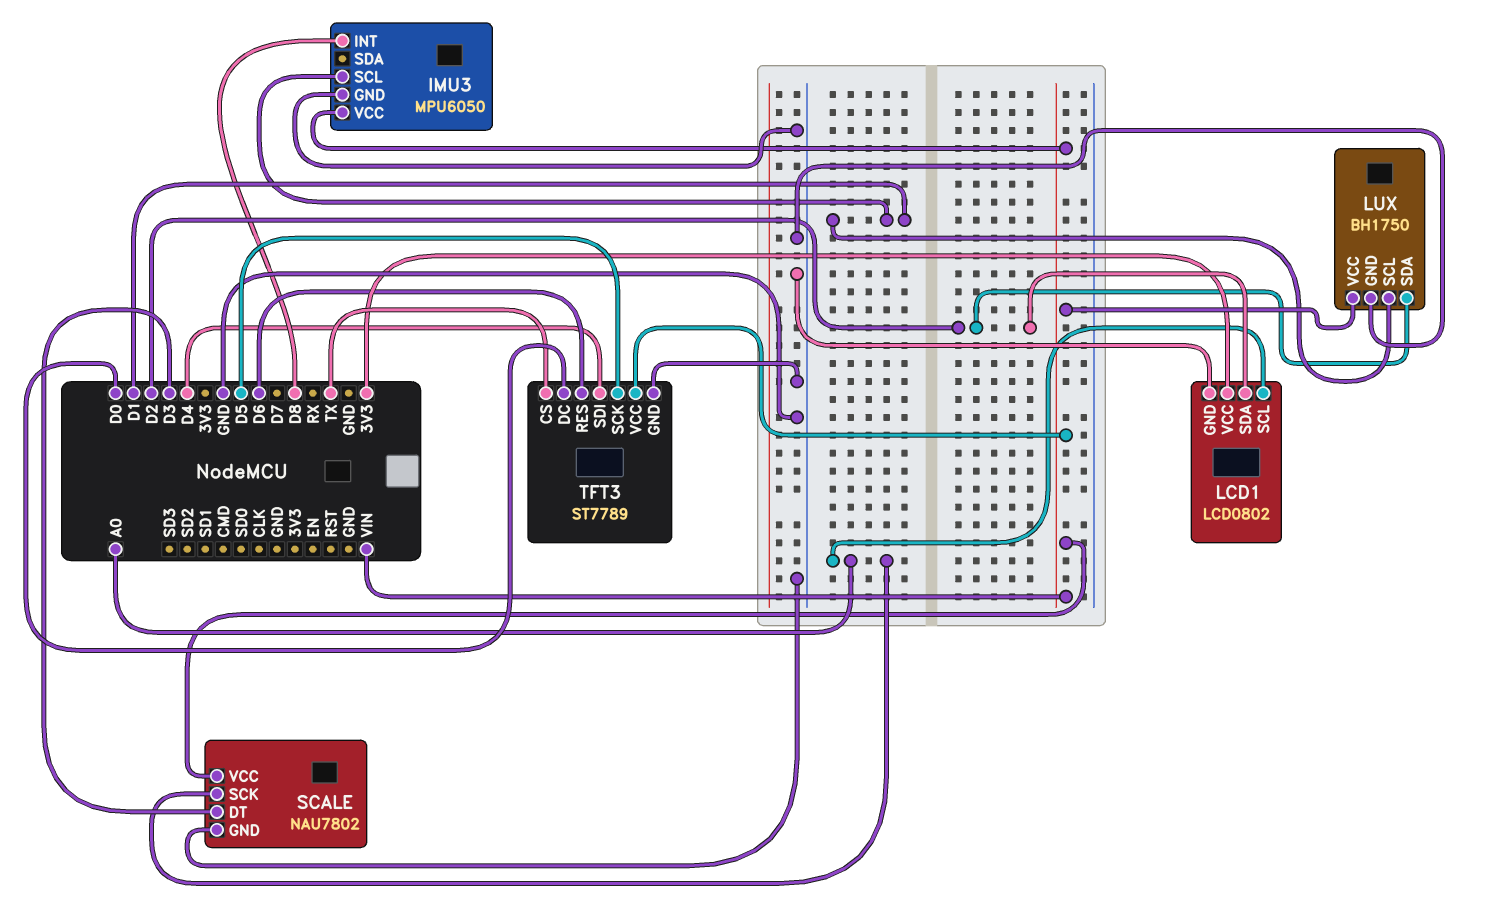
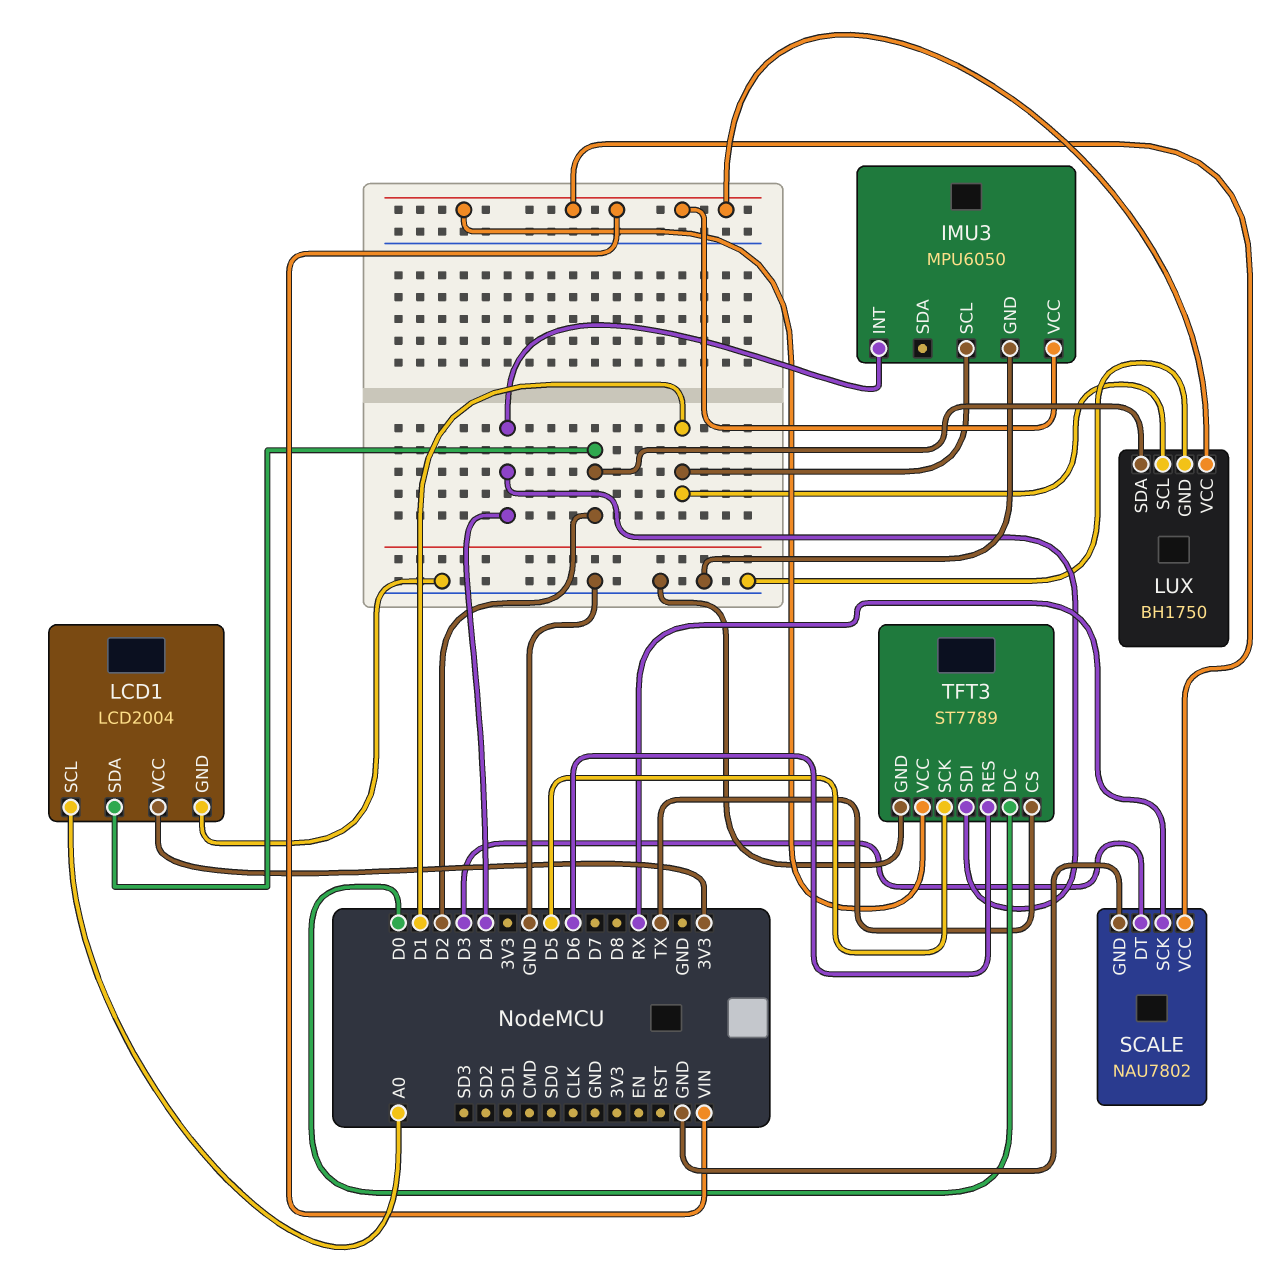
IMU3 pin INT: D8 -> D4
LCD1: LCD0802 -> LCD2004
SCALE pin SCK: A0 -> RX

